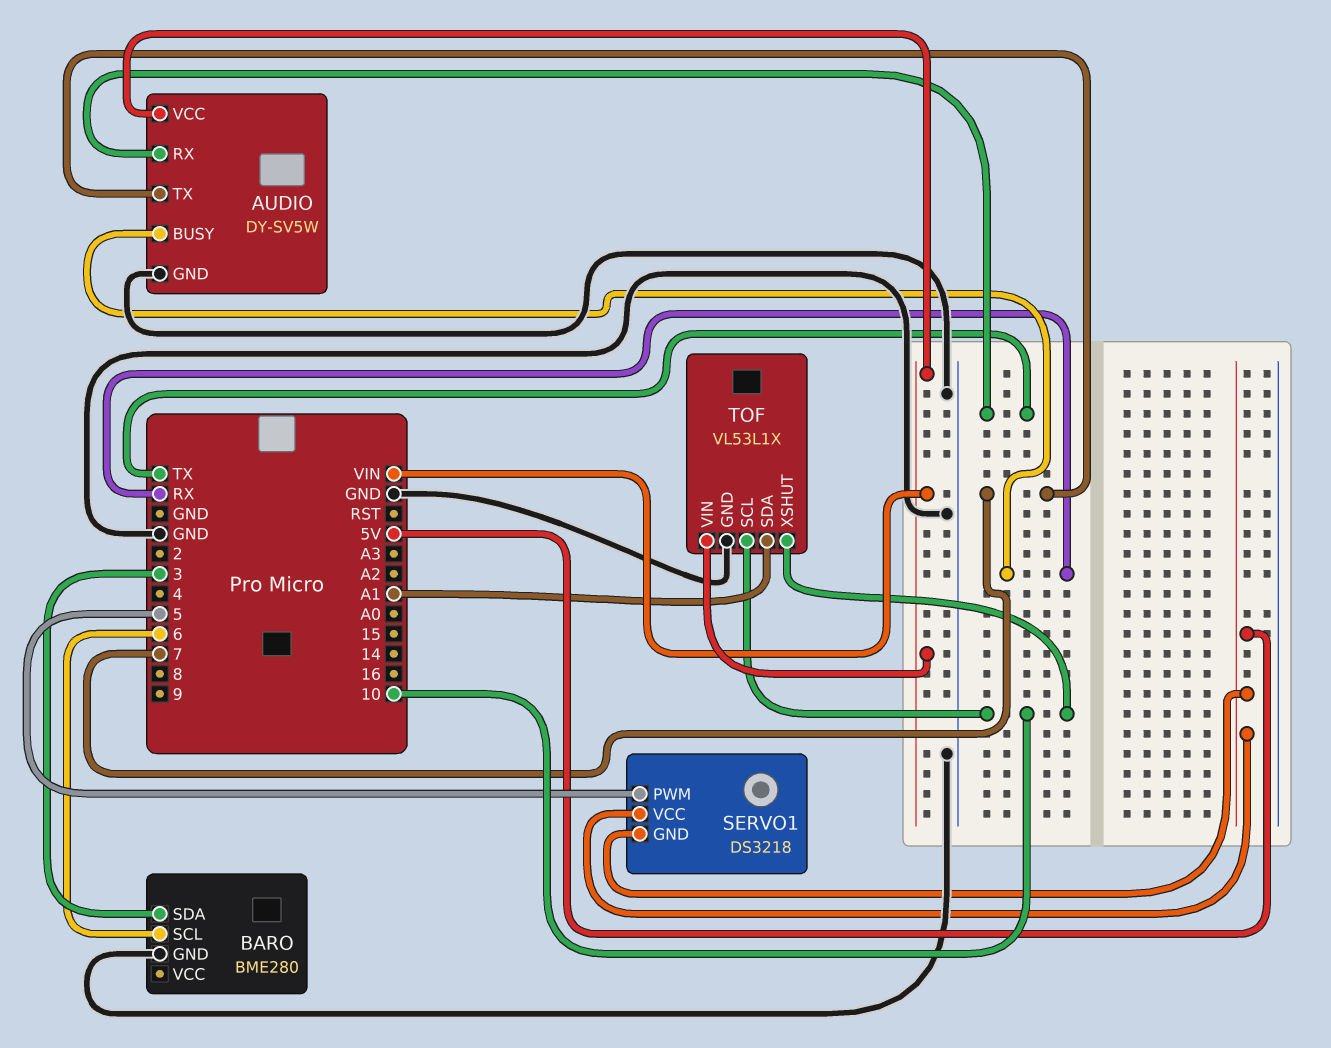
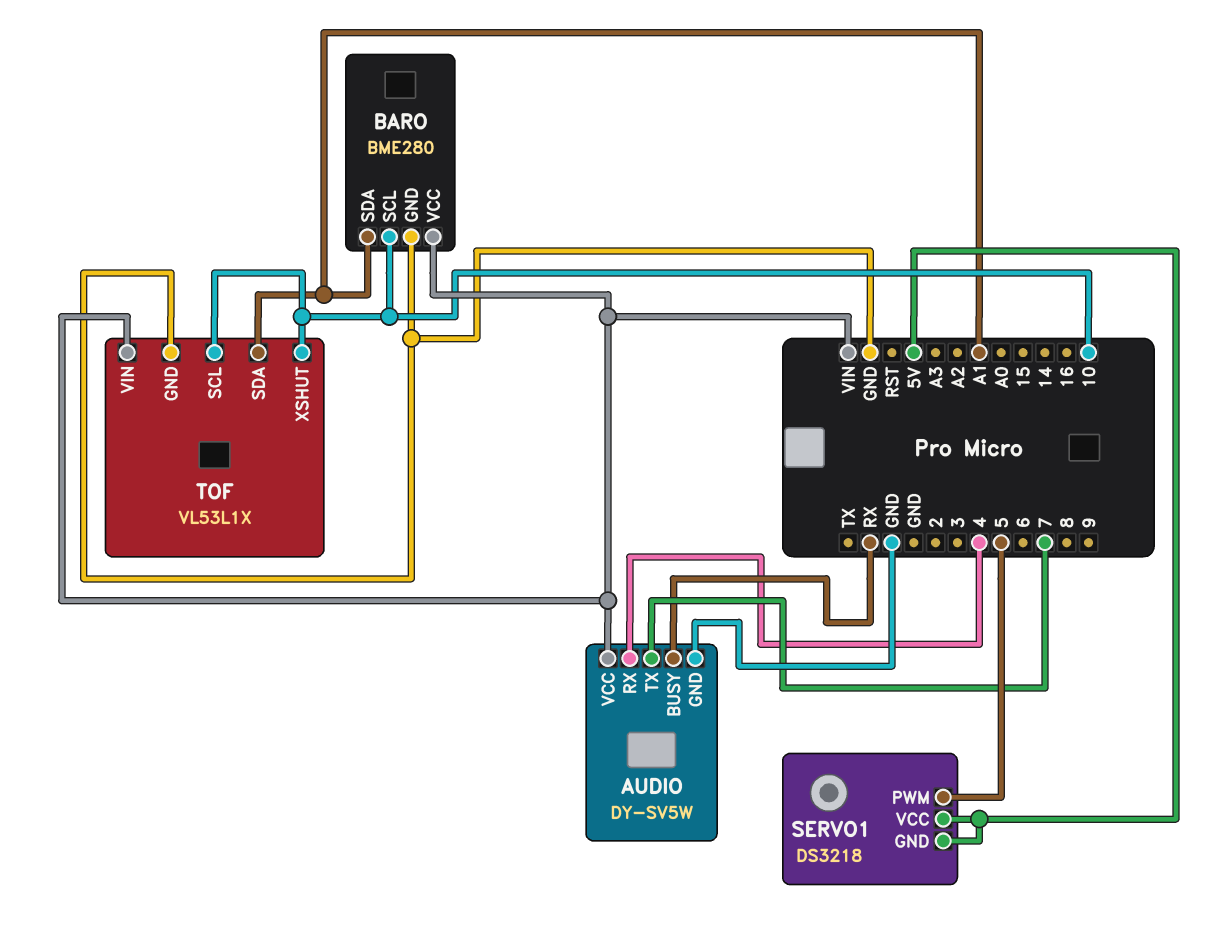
AUDIO pin RX: TX -> 4
BARO pin SCL: 6 -> 10
BARO pin SDA: 3 -> A1
BARO pin VCC: none -> VIN

